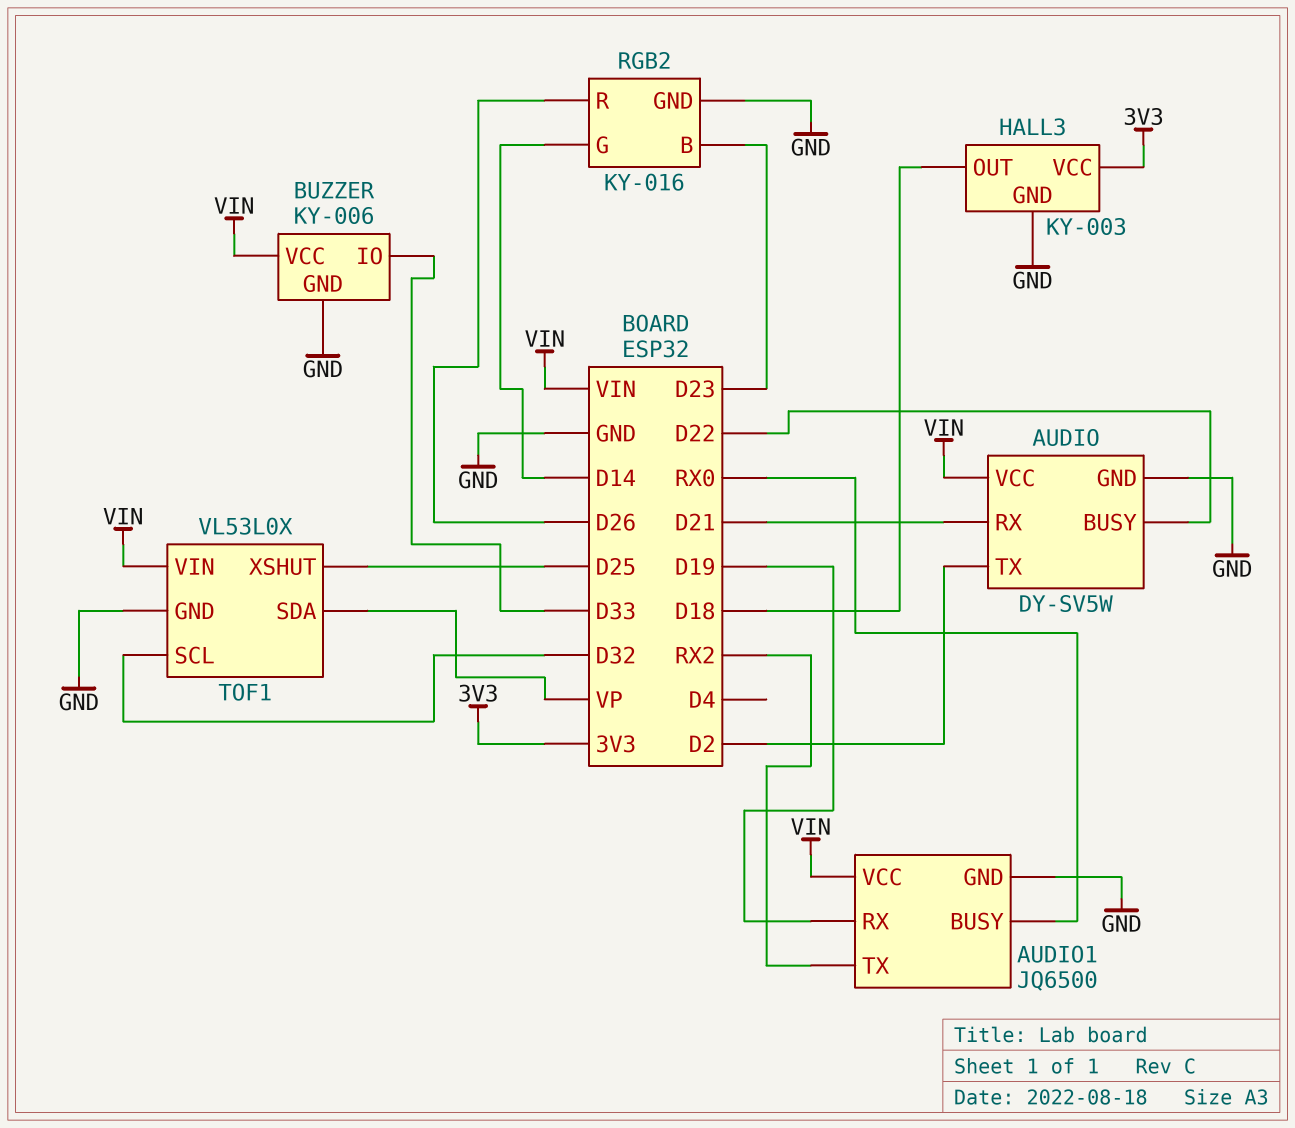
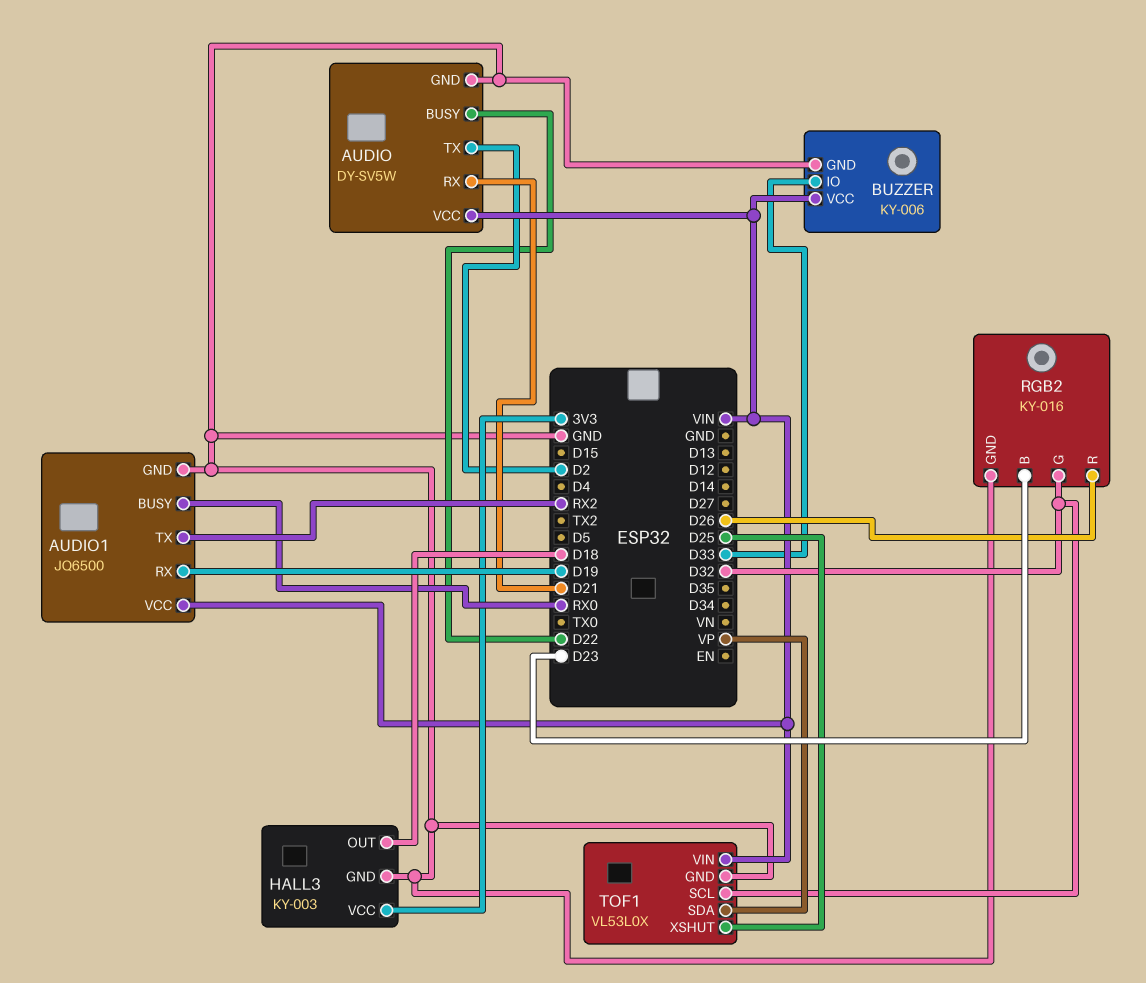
RGB2 pin G: D14 -> D32

